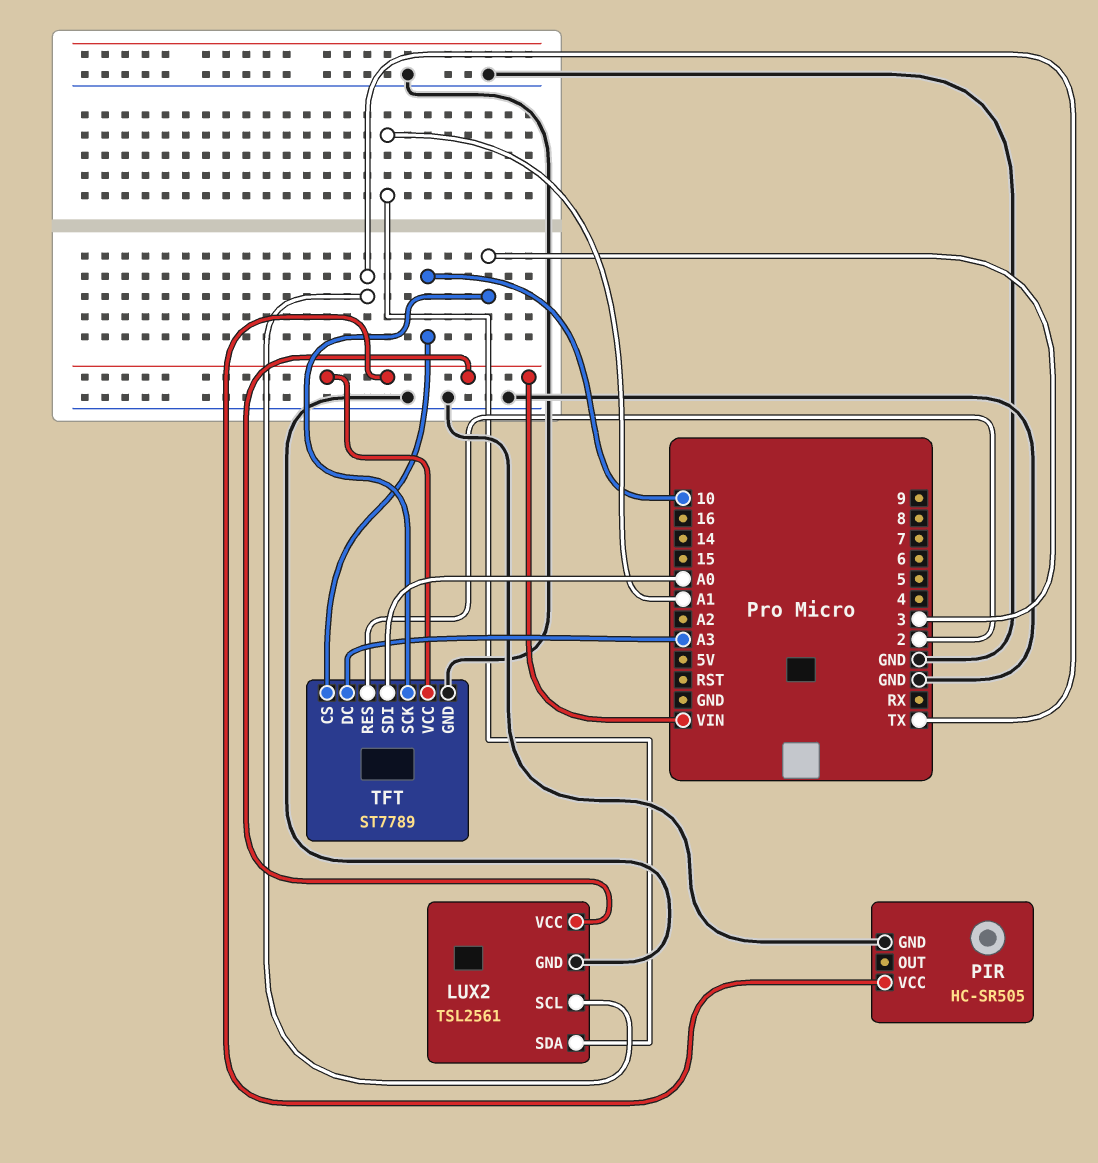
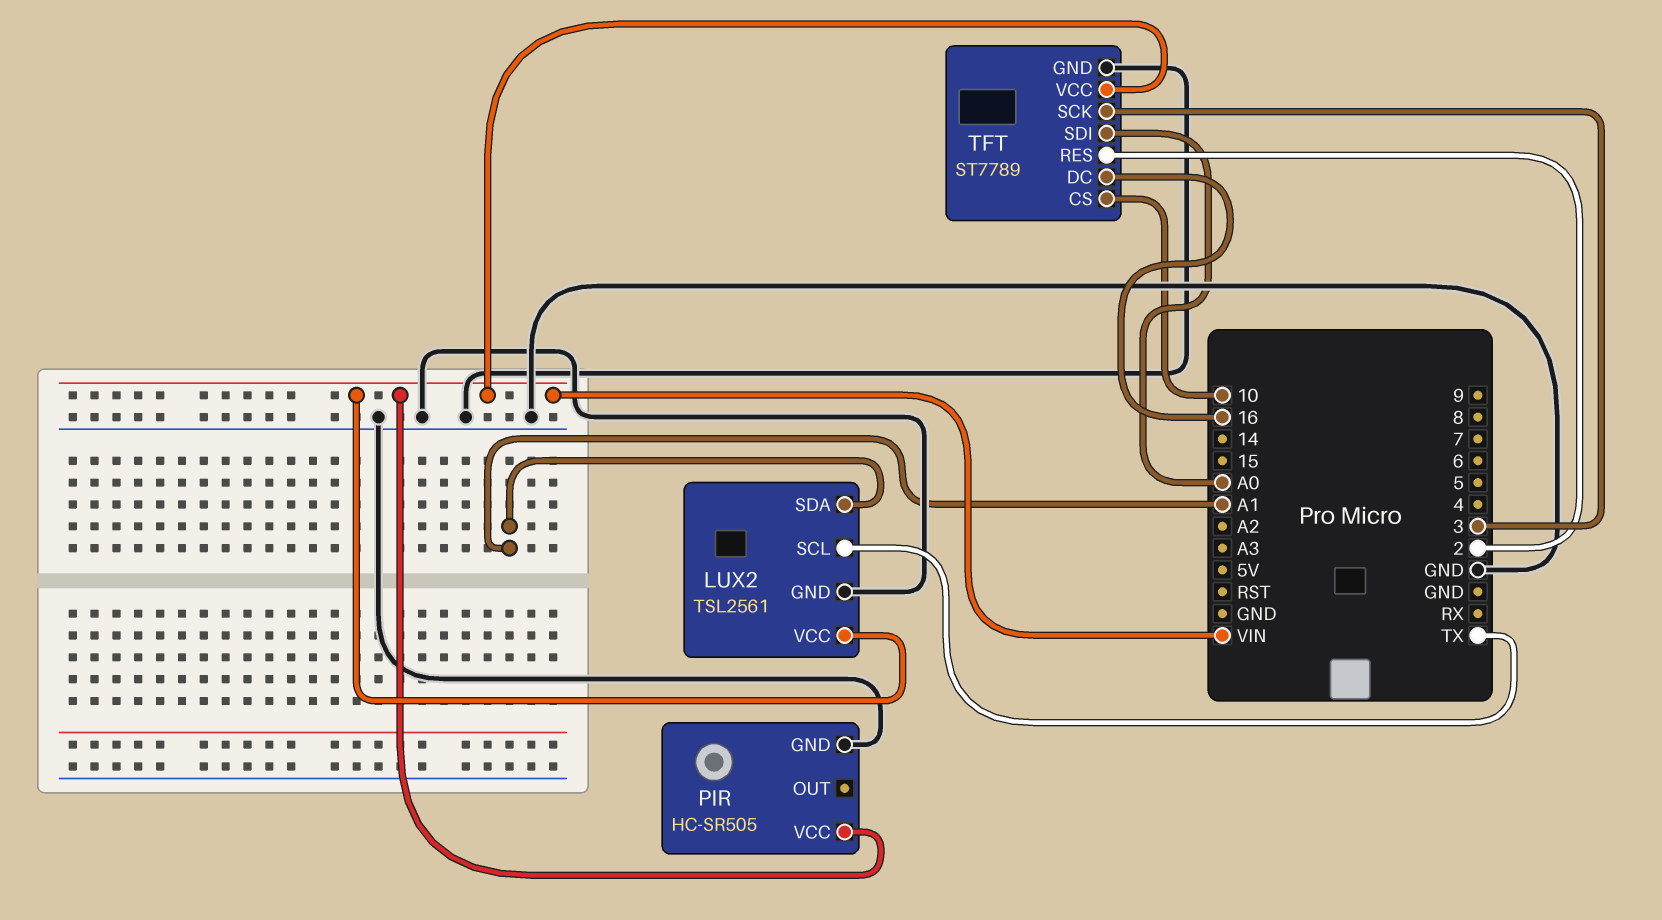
TFT pin DC: A3 -> 16

